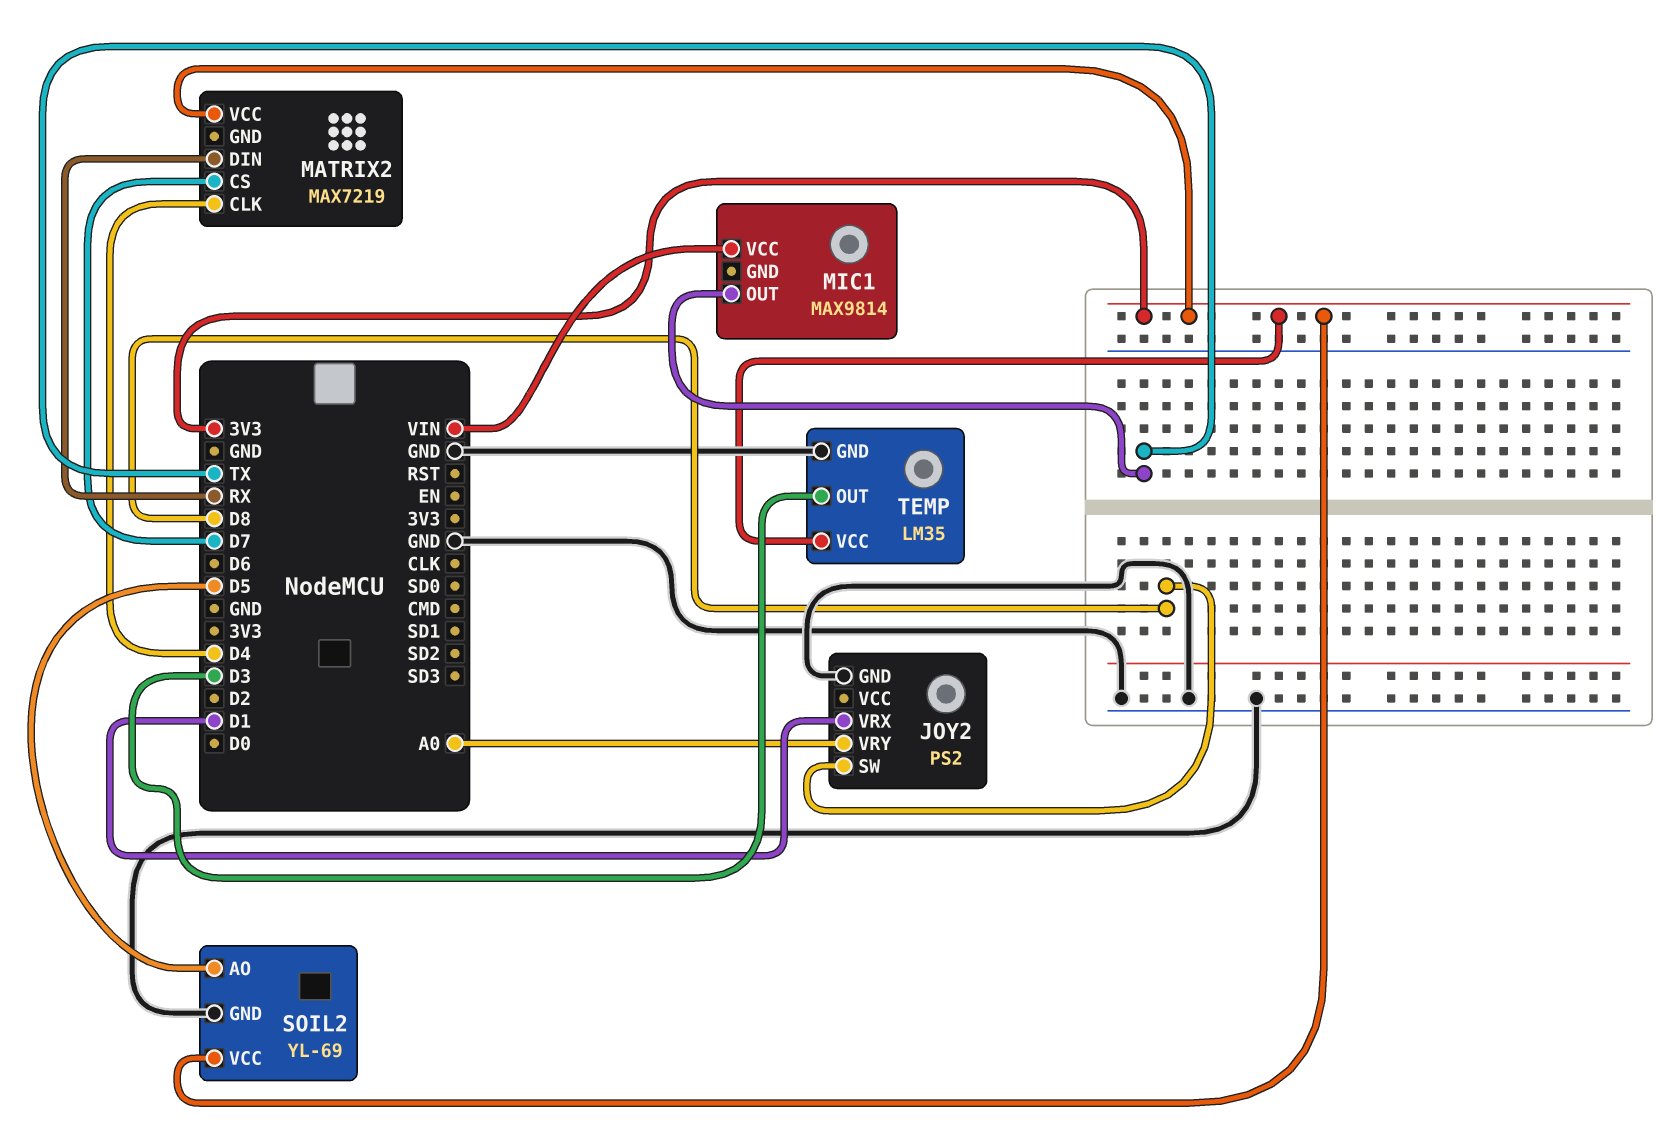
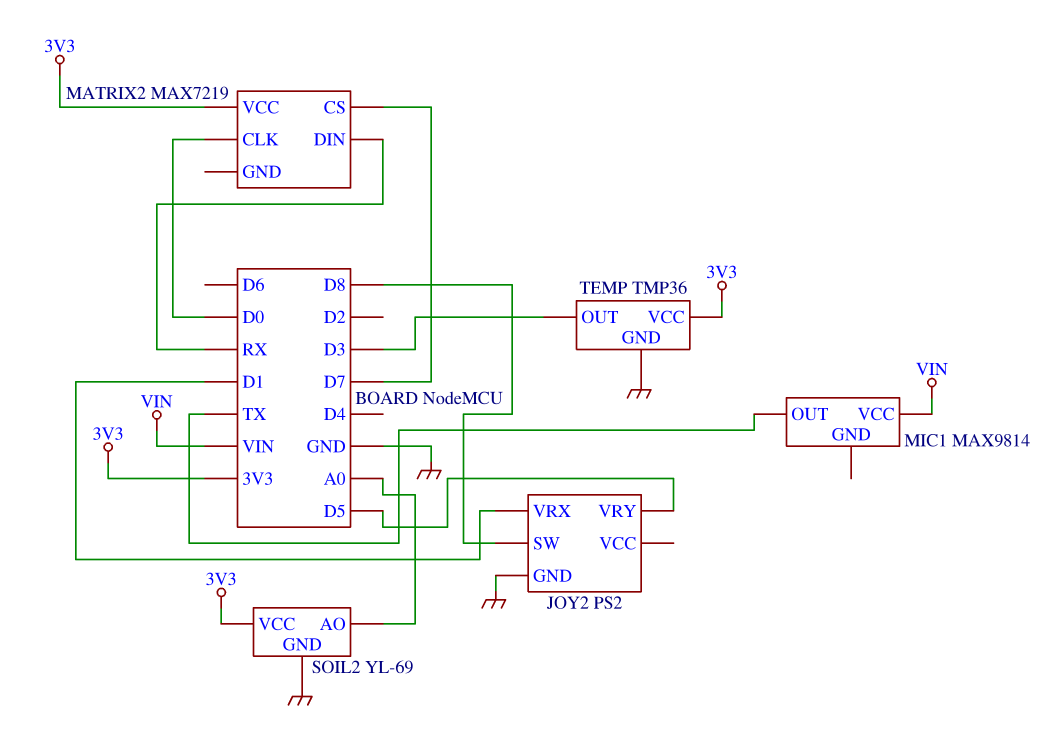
JOY2 pin VRY: A0 -> D5
MATRIX2 pin CLK: D4 -> D0
SOIL2 pin AO: D5 -> A0
TEMP: LM35 -> TMP36

